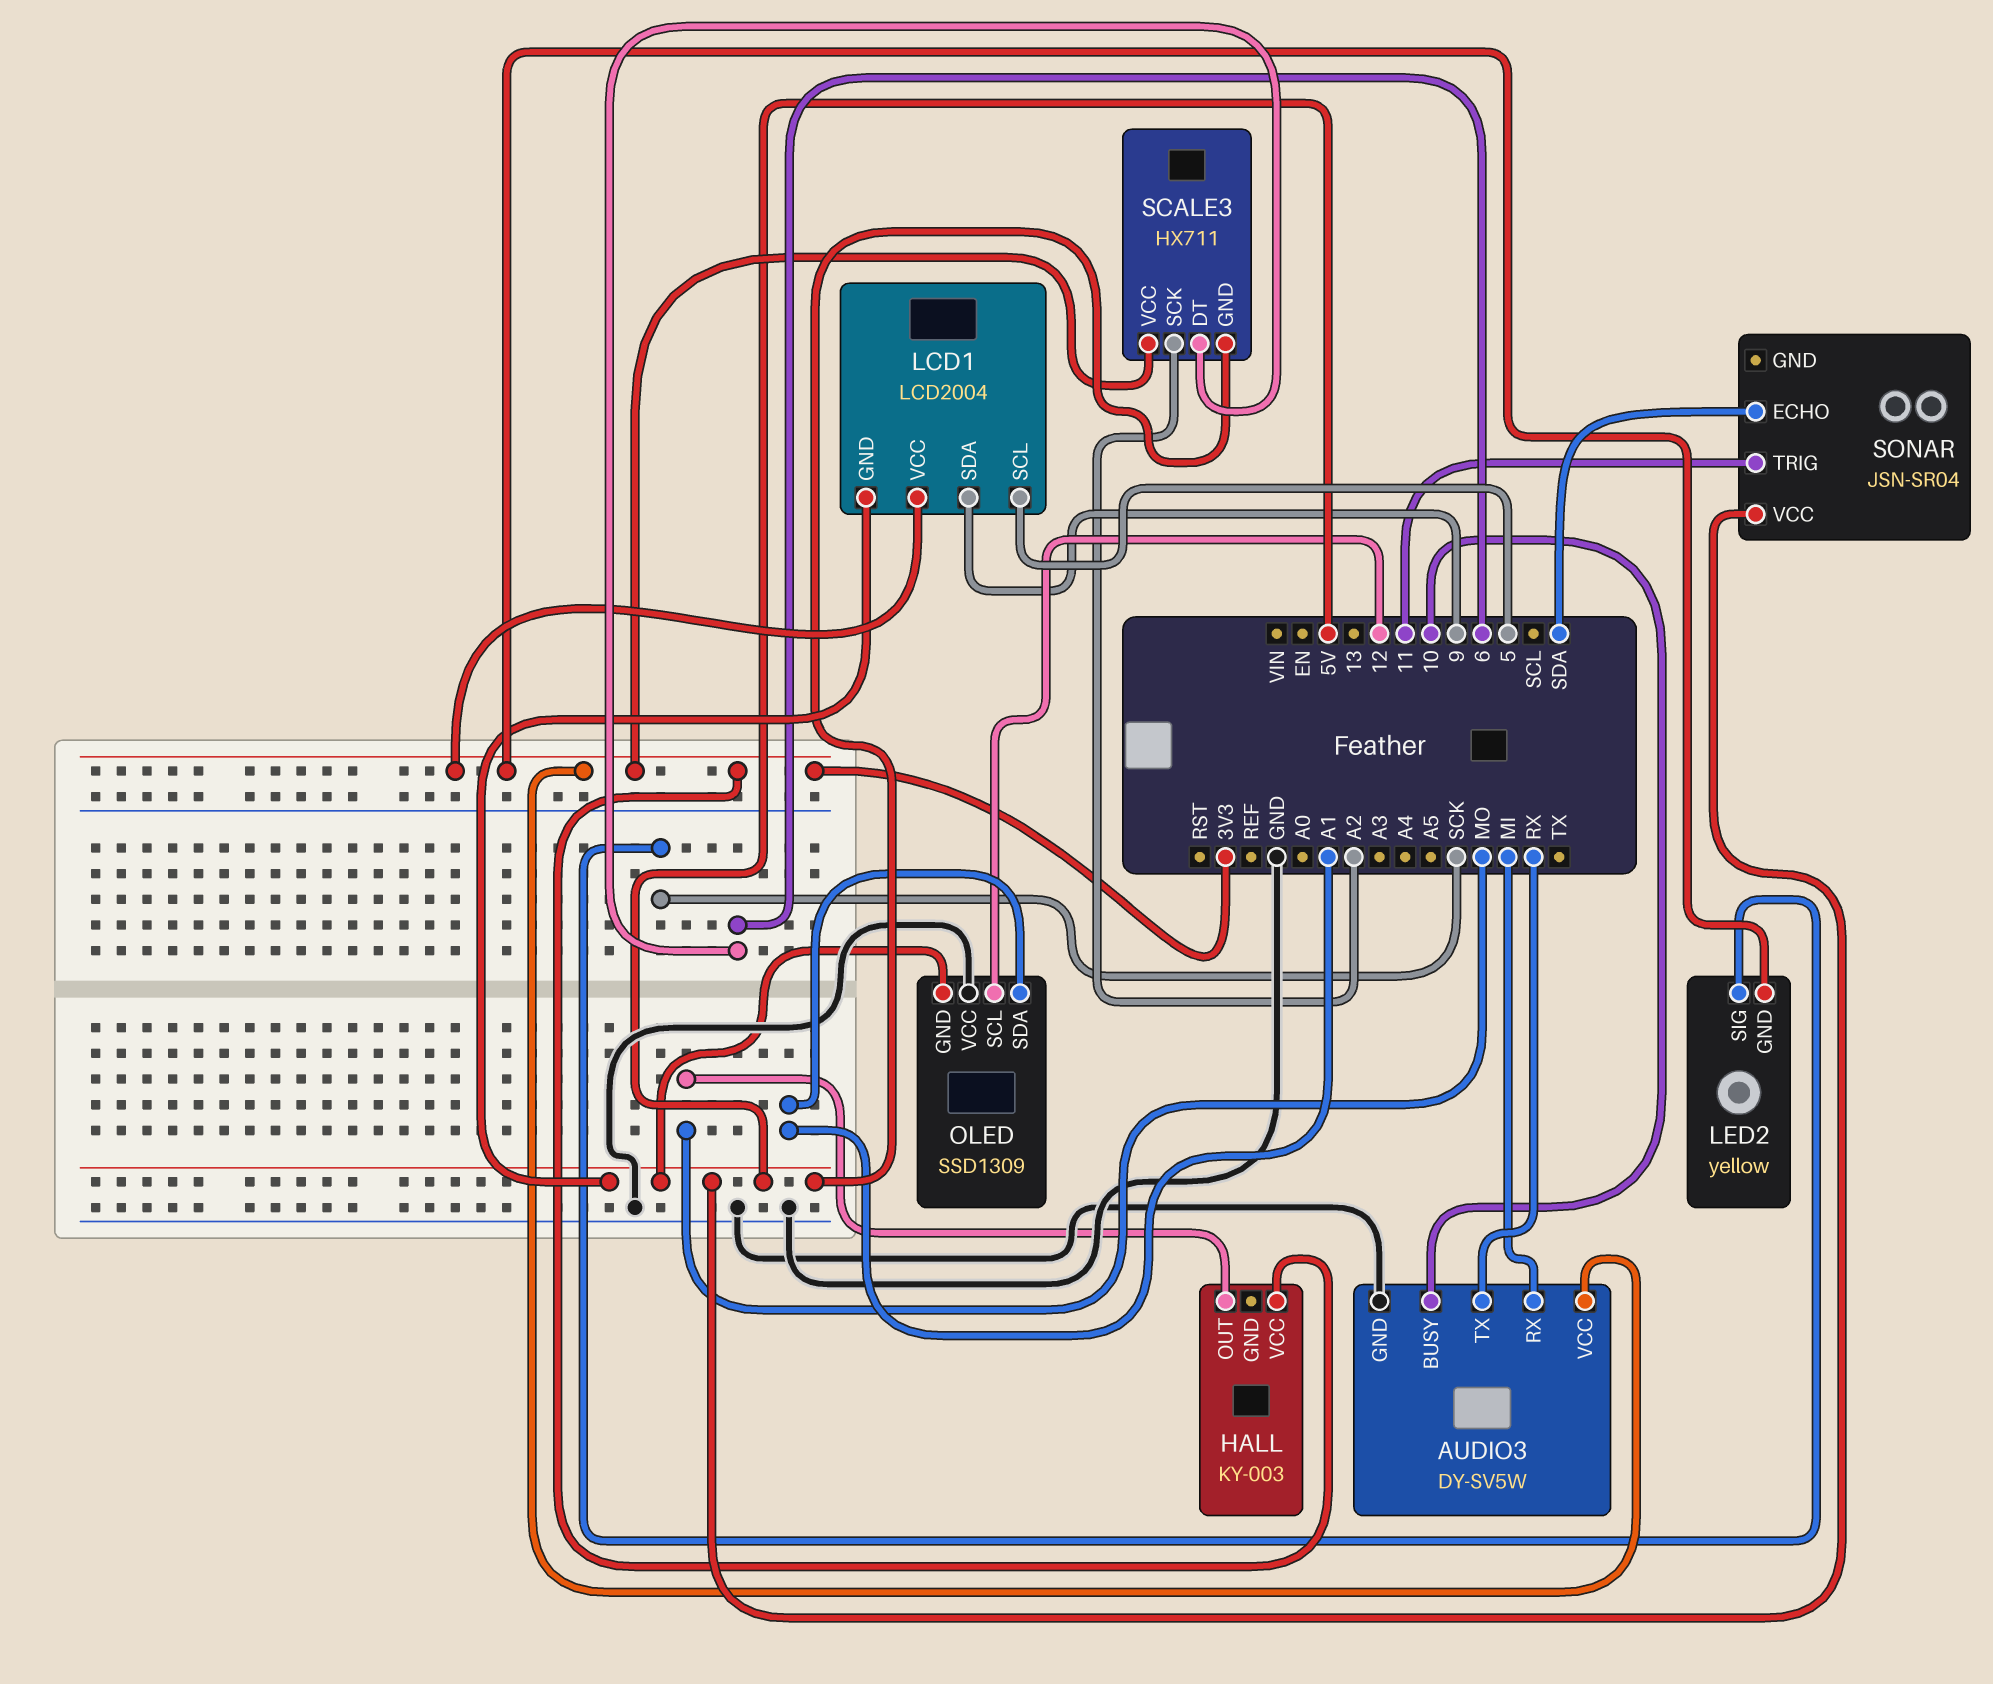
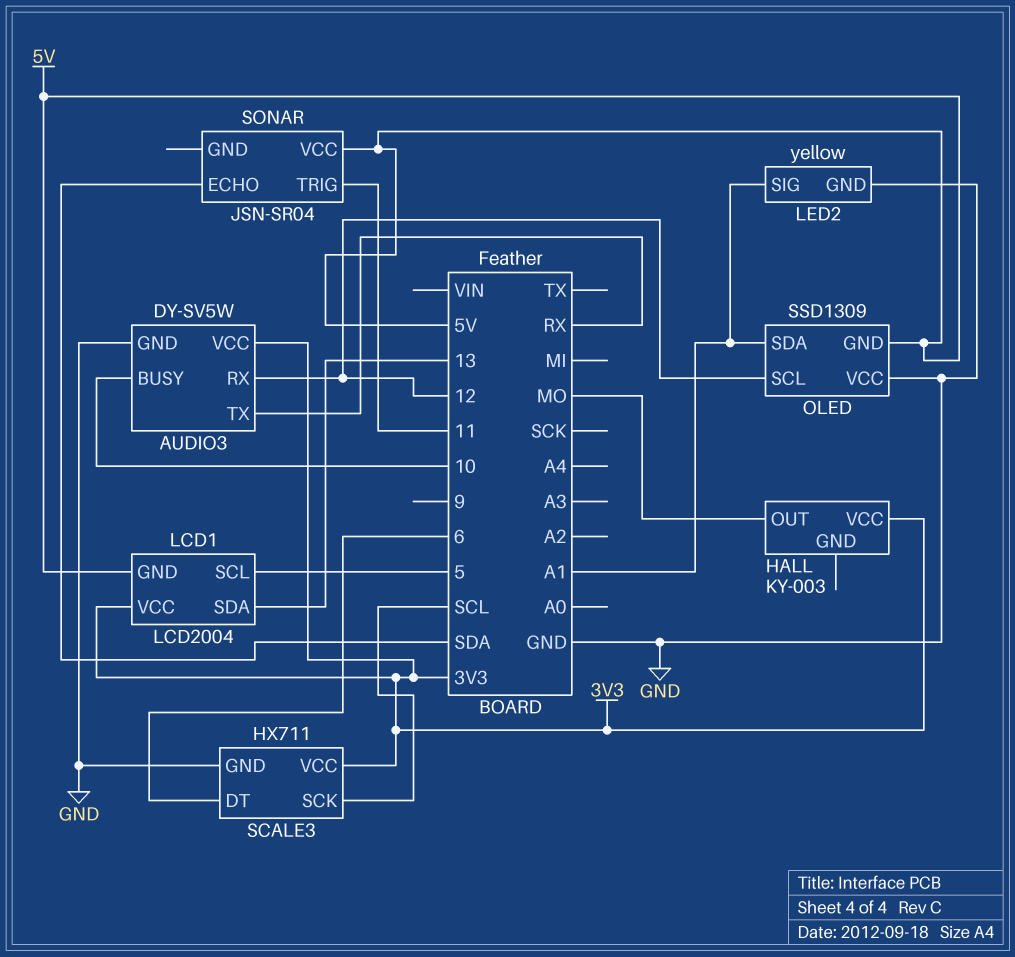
AUDIO3 pin RX: MI -> 12
LCD1 pin SDA: 9 -> 13
LED2 pin GND: 3V3 -> GND
LED2 pin SIG: SCK -> A1
SCALE3 pin GND: 5V -> GND
SCALE3 pin SCK: A2 -> SCL

